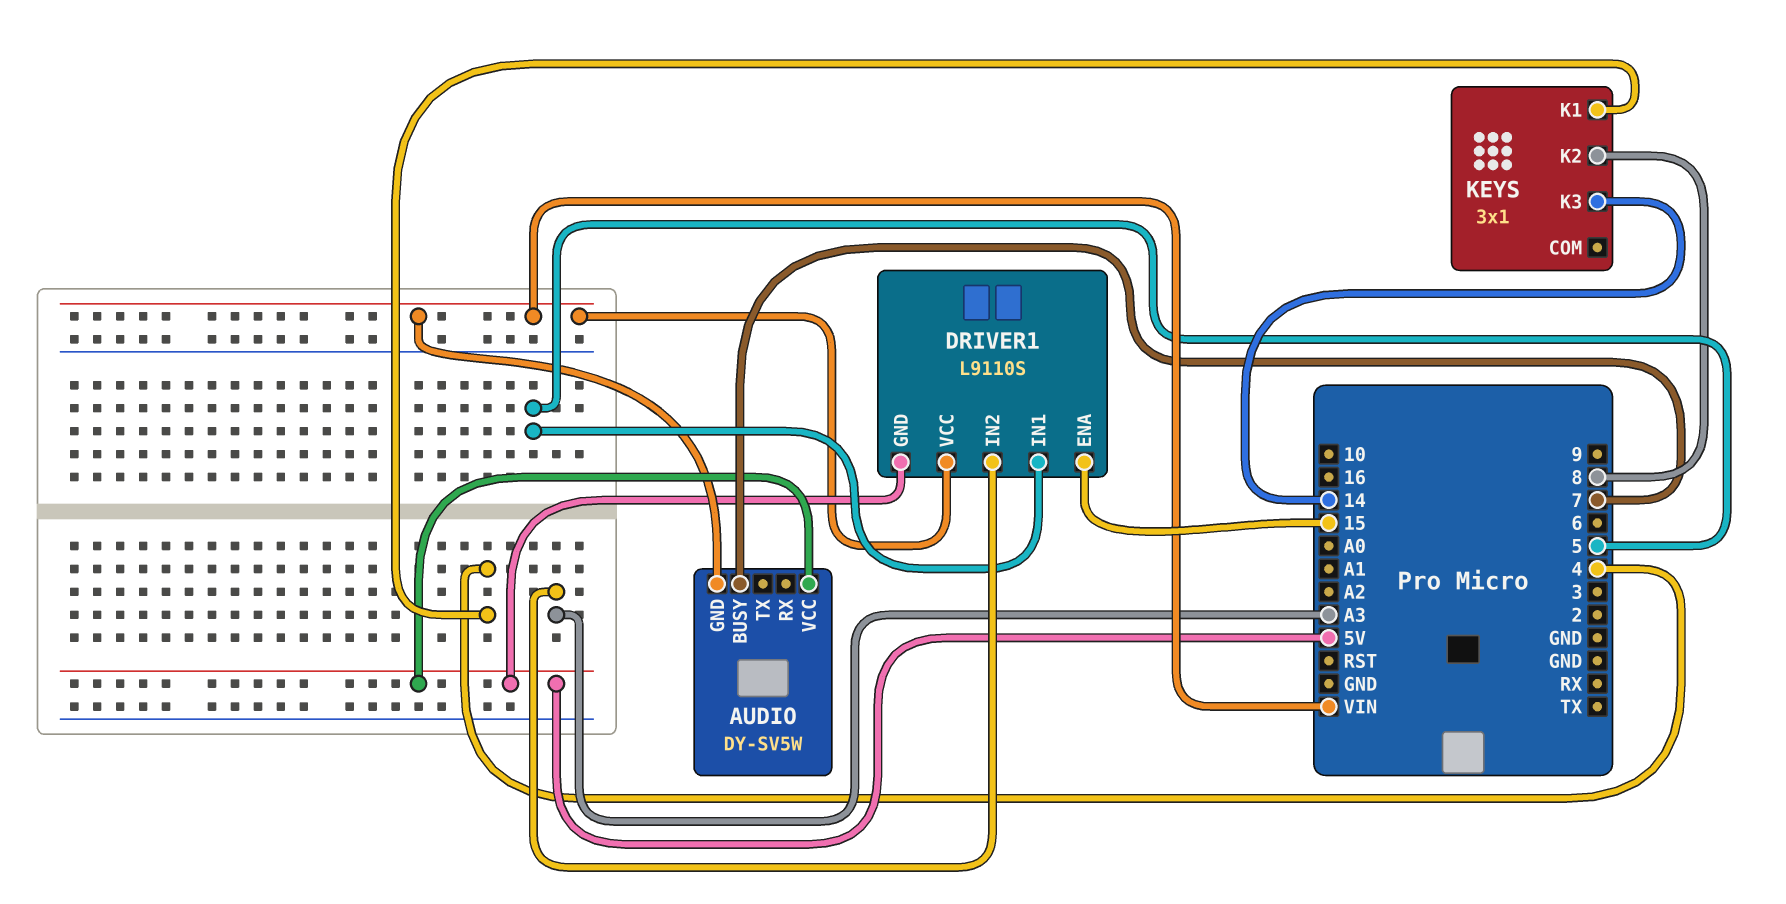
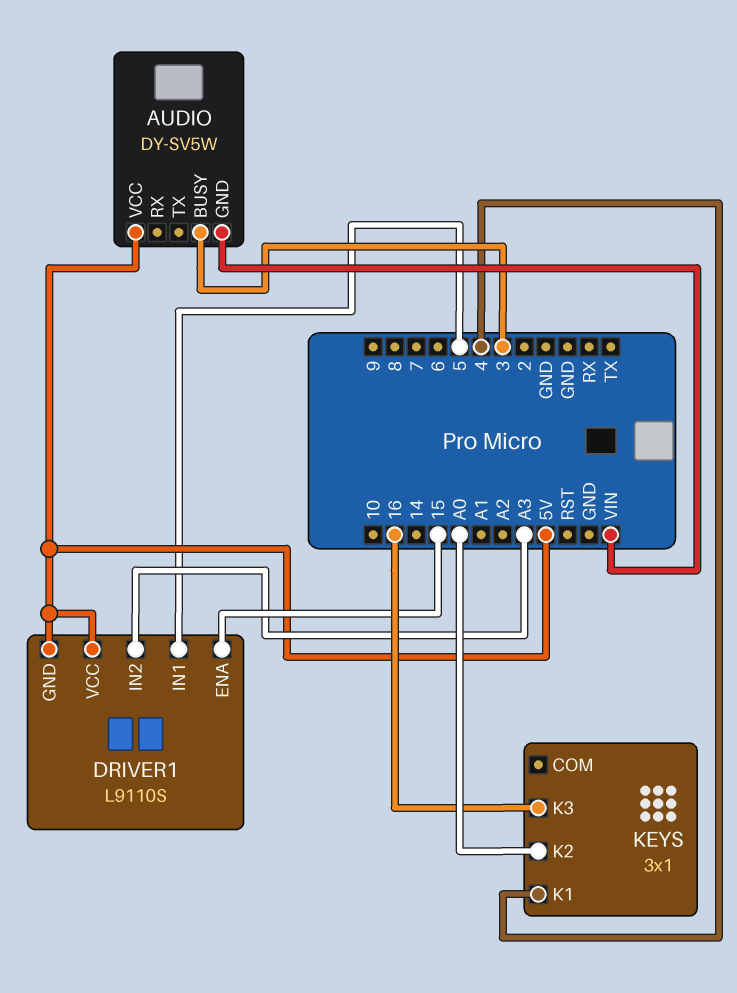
AUDIO pin BUSY: 7 -> 3
DRIVER1 pin VCC: VIN -> 5V
KEYS pin K2: 8 -> A0
KEYS pin K3: 14 -> 16

